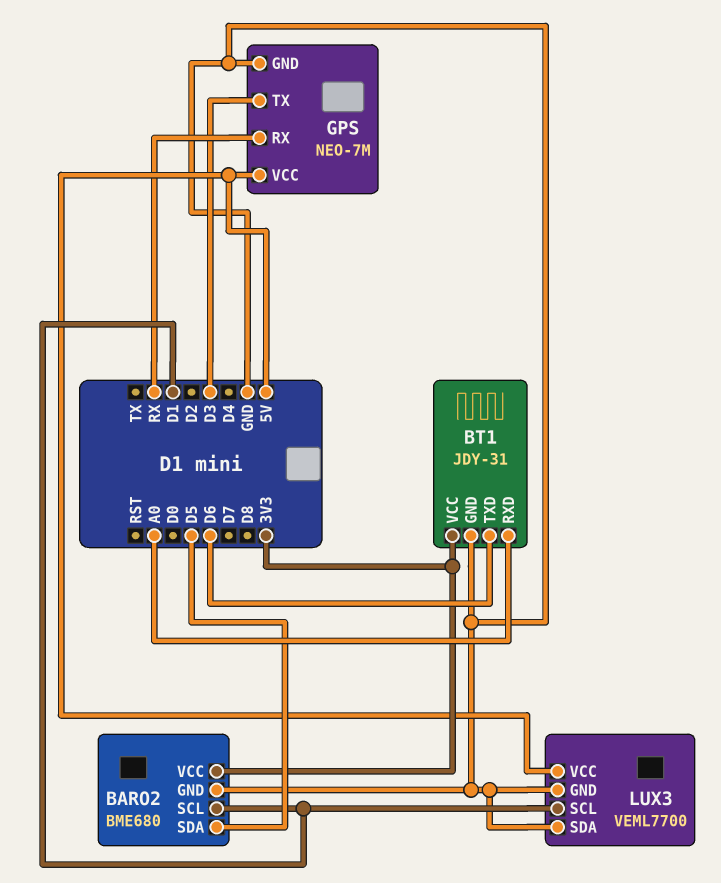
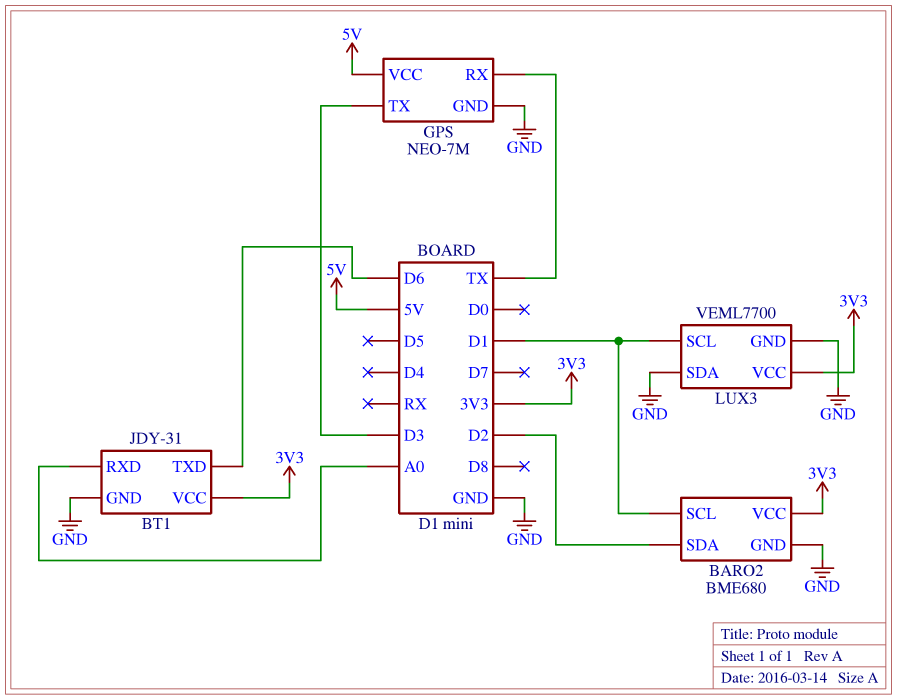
BARO2 pin SDA: D5 -> D2
GPS pin RX: RX -> TX
LUX3 pin VCC: 5V -> 3V3

